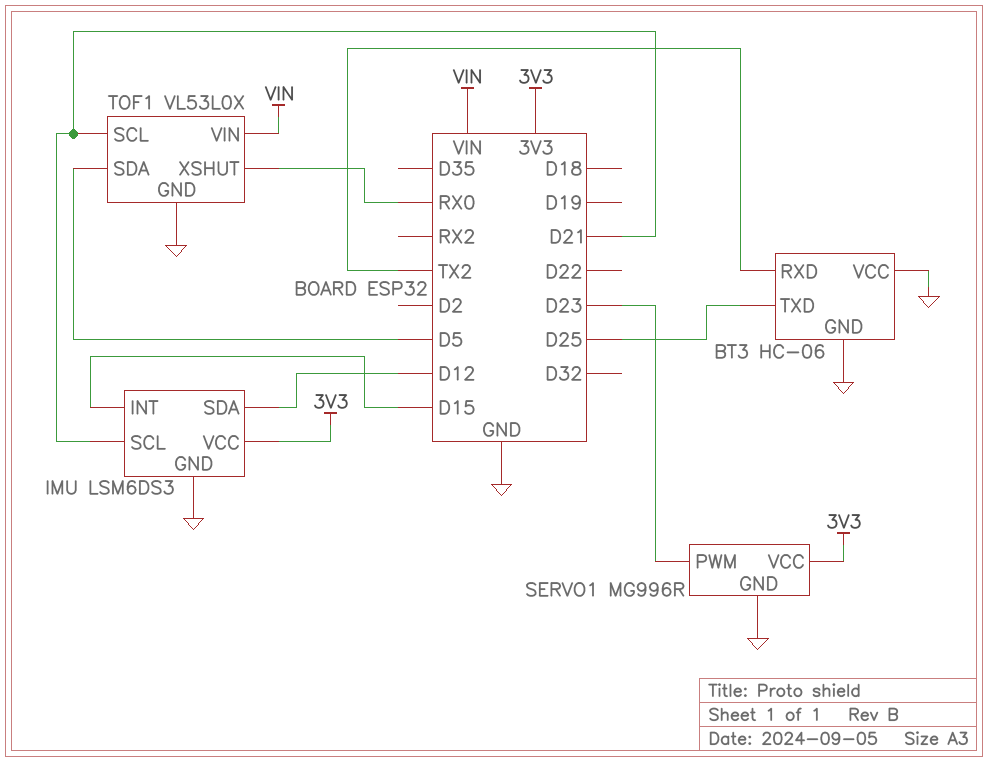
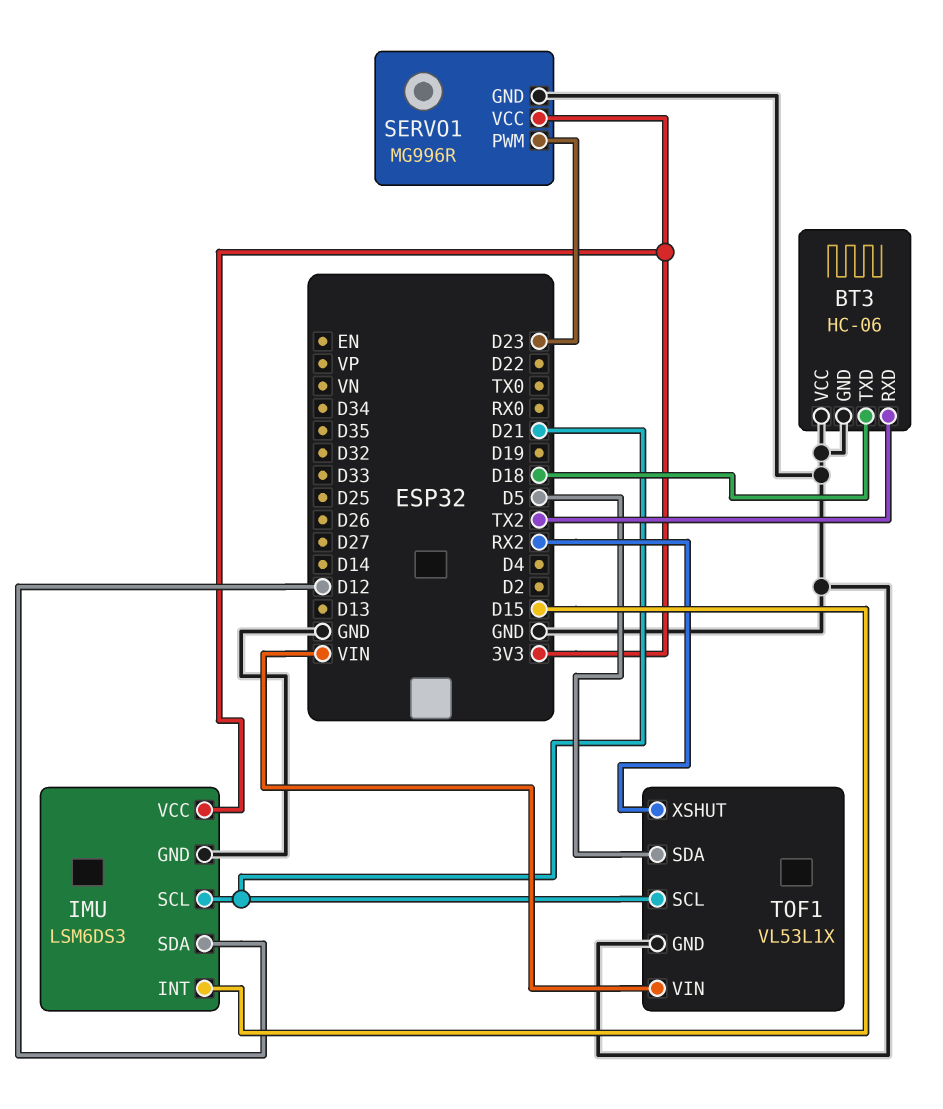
BT3 pin TXD: D25 -> D18
TOF1: VL53L0X -> VL53L1X
TOF1 pin XSHUT: RX0 -> RX2

